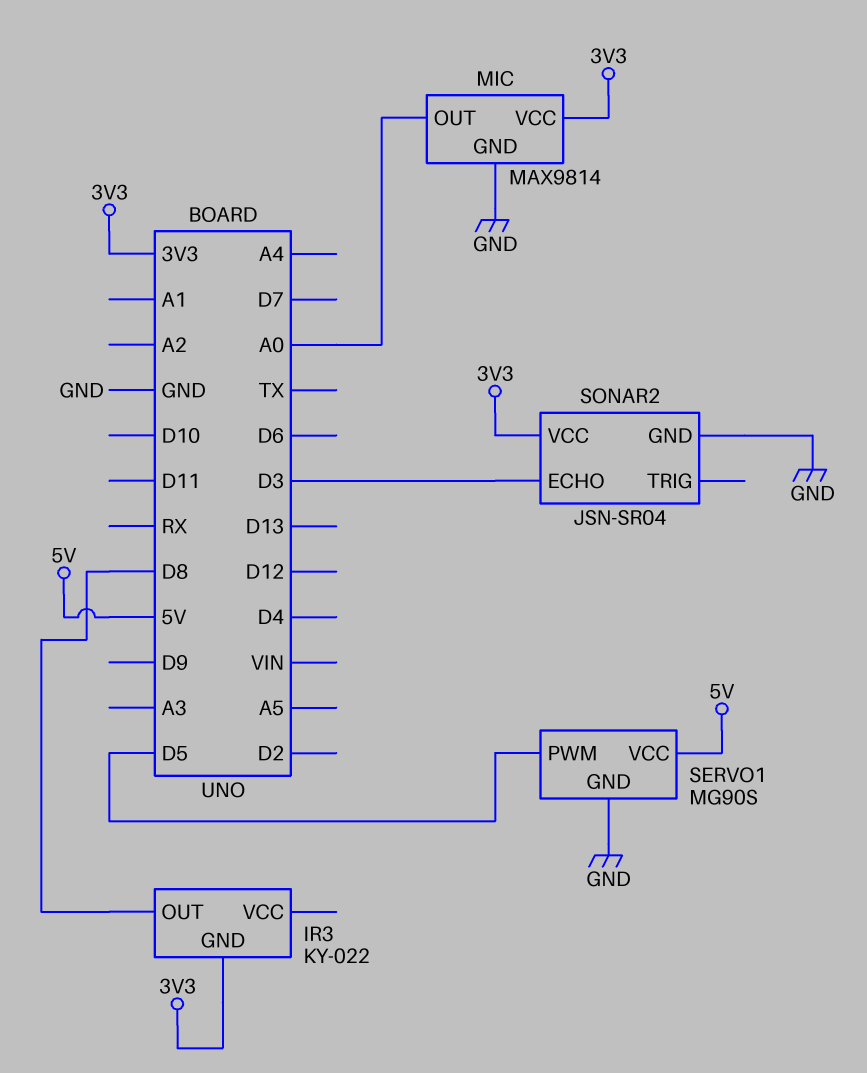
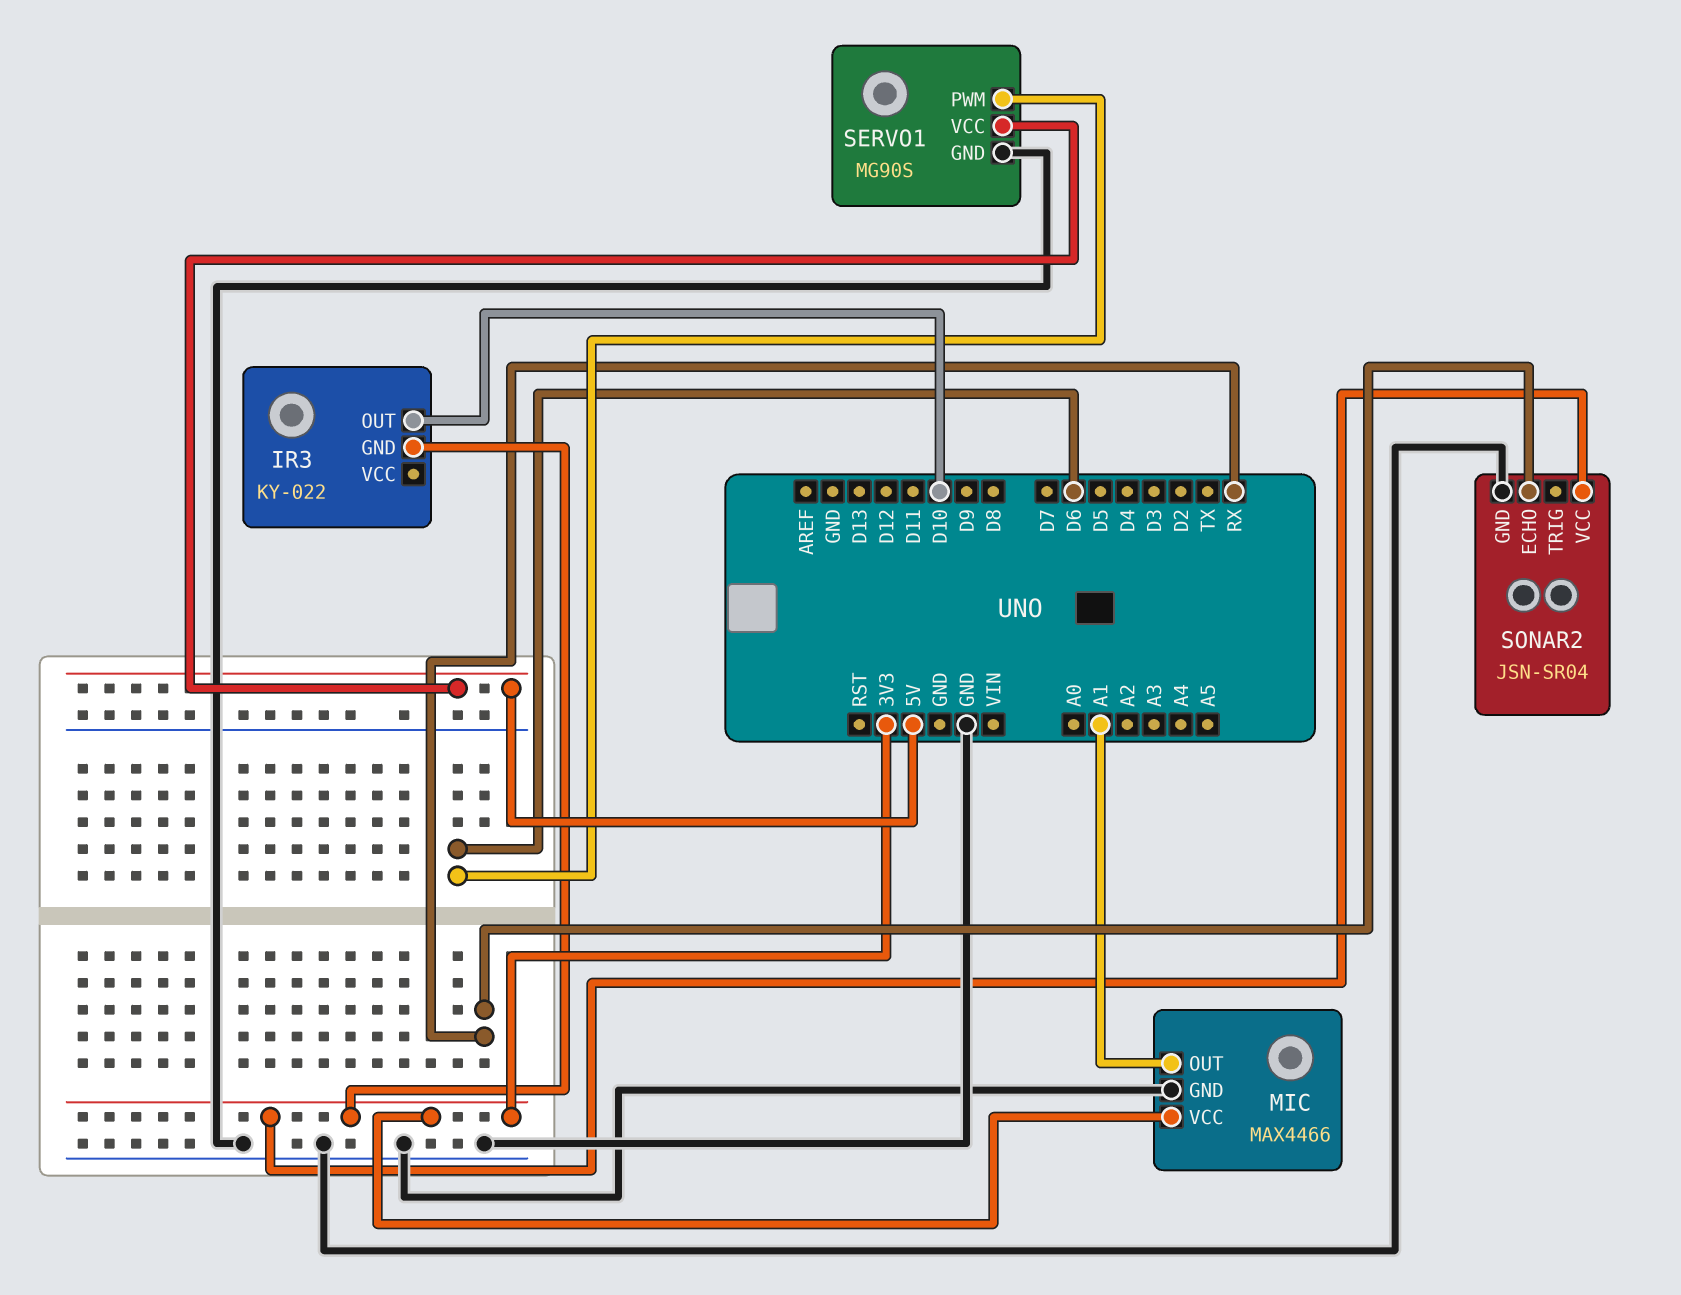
IR3 pin OUT: D8 -> D10
MIC: MAX9814 -> MAX4466
MIC pin OUT: A0 -> A1
SERVO1 pin PWM: D5 -> D6
SONAR2 pin ECHO: D3 -> RX

